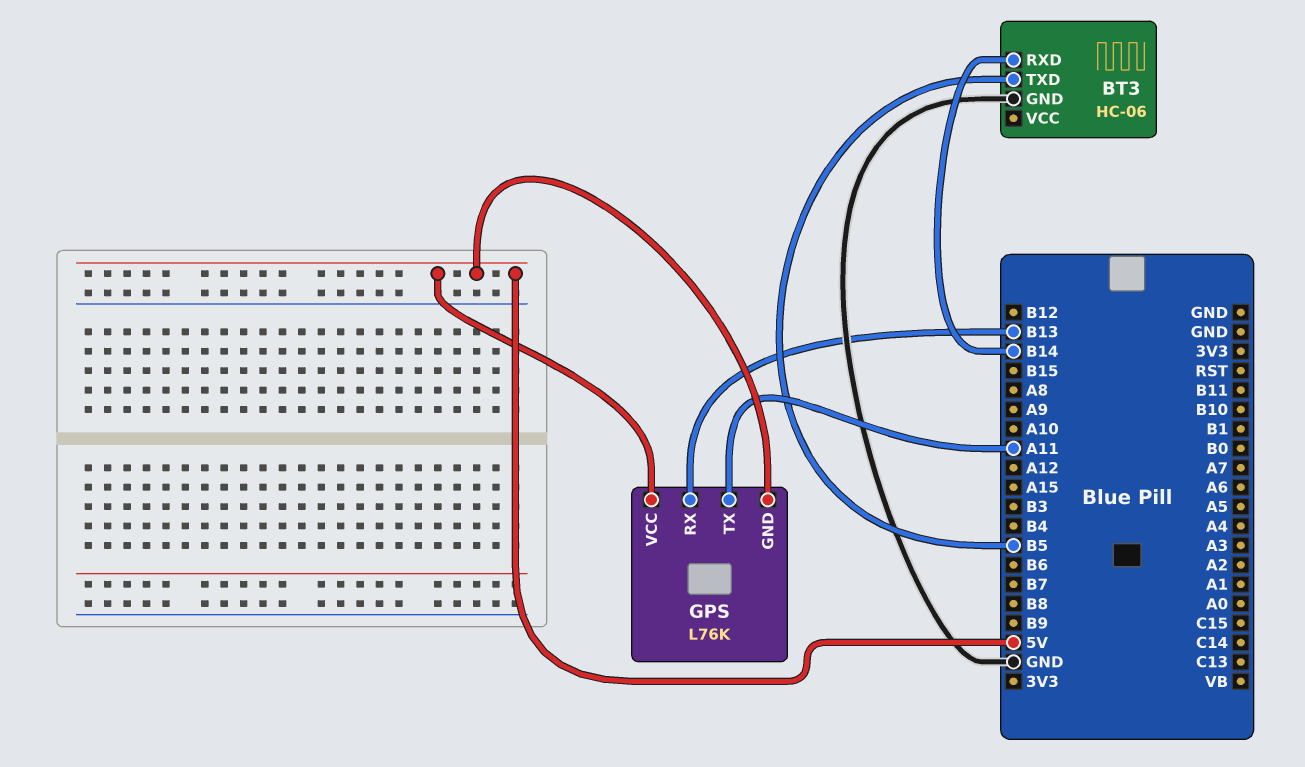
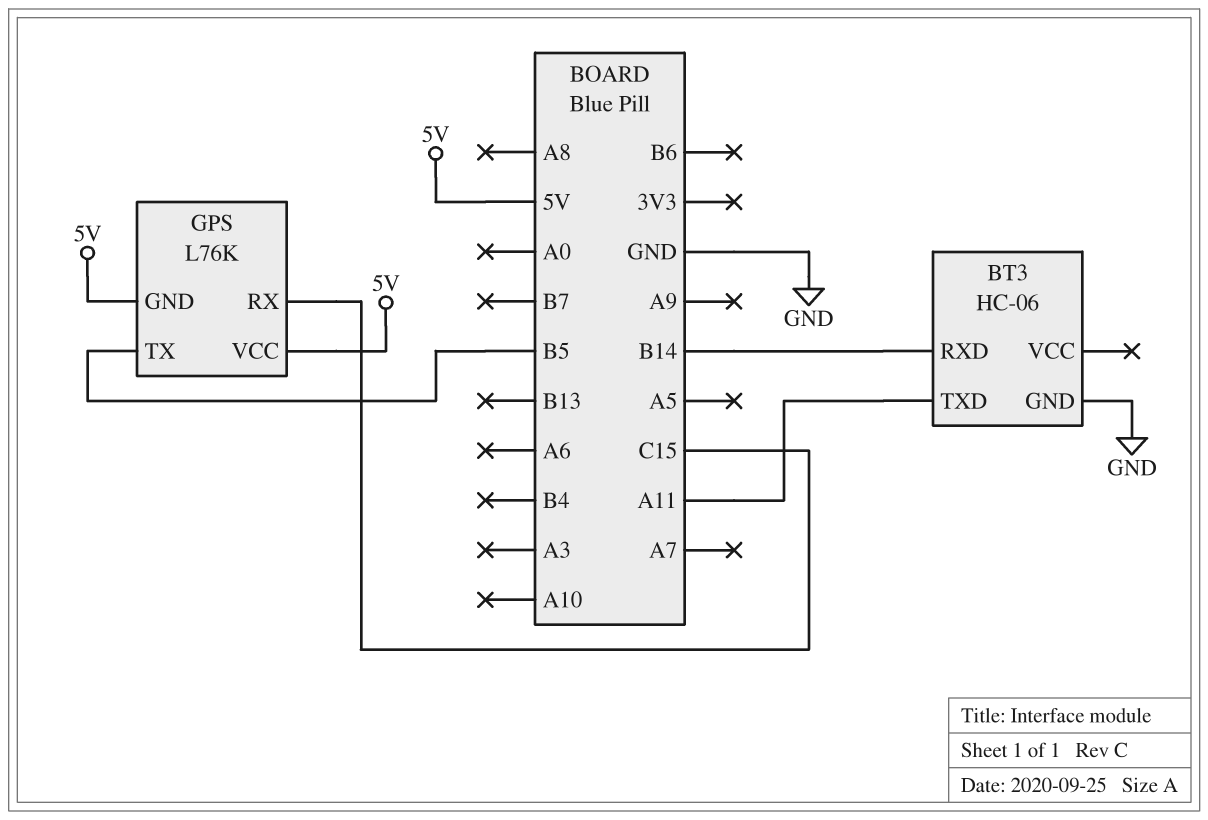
BT3 pin TXD: B5 -> A11
GPS pin RX: B13 -> C15
GPS pin TX: A11 -> B5

